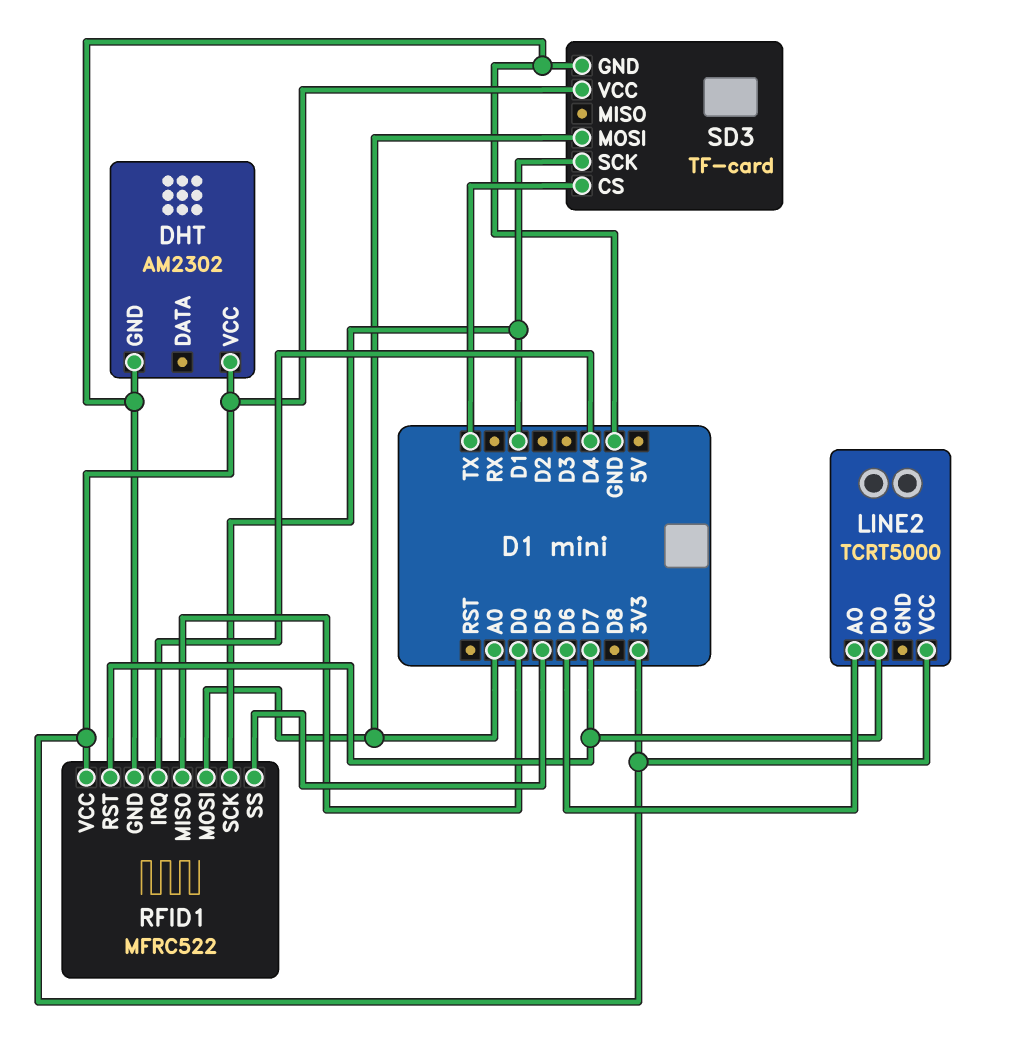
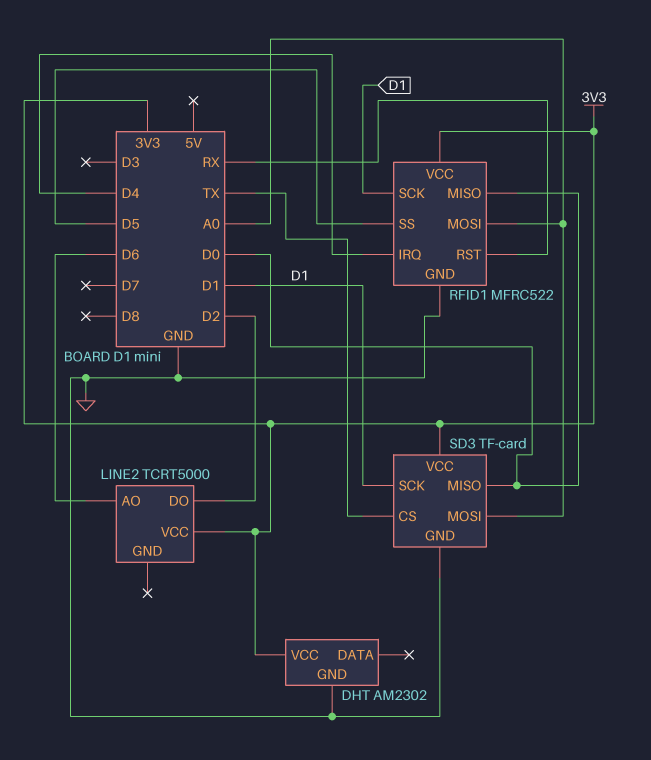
LINE2 pin DO: D7 -> D2
RFID1 pin RST: D7 -> RX
SD3 pin MISO: none -> D0

